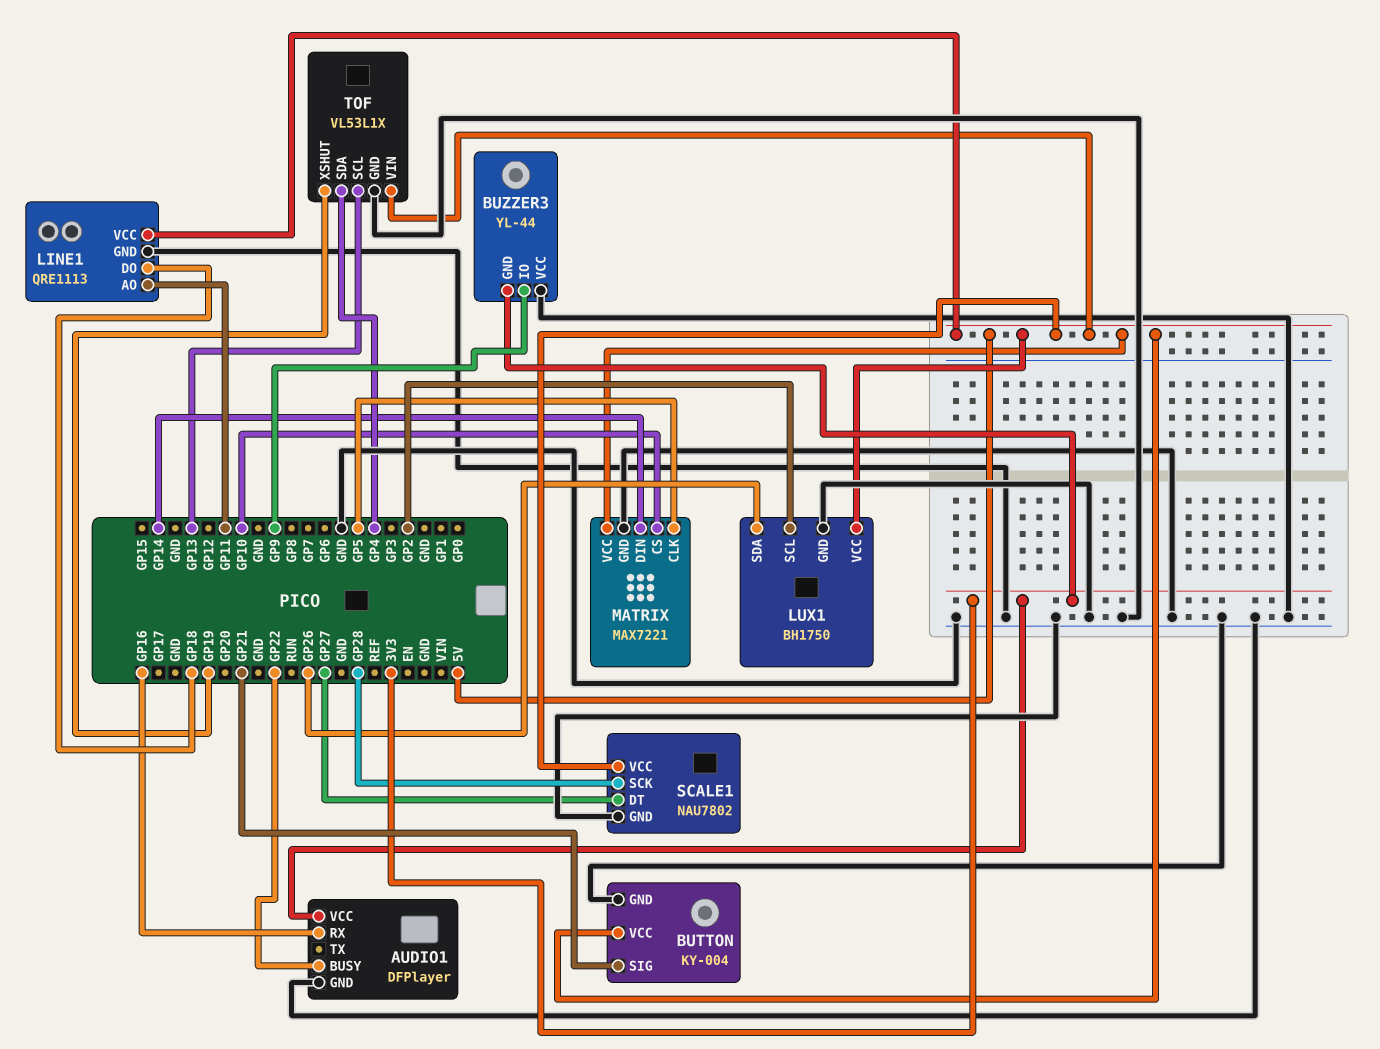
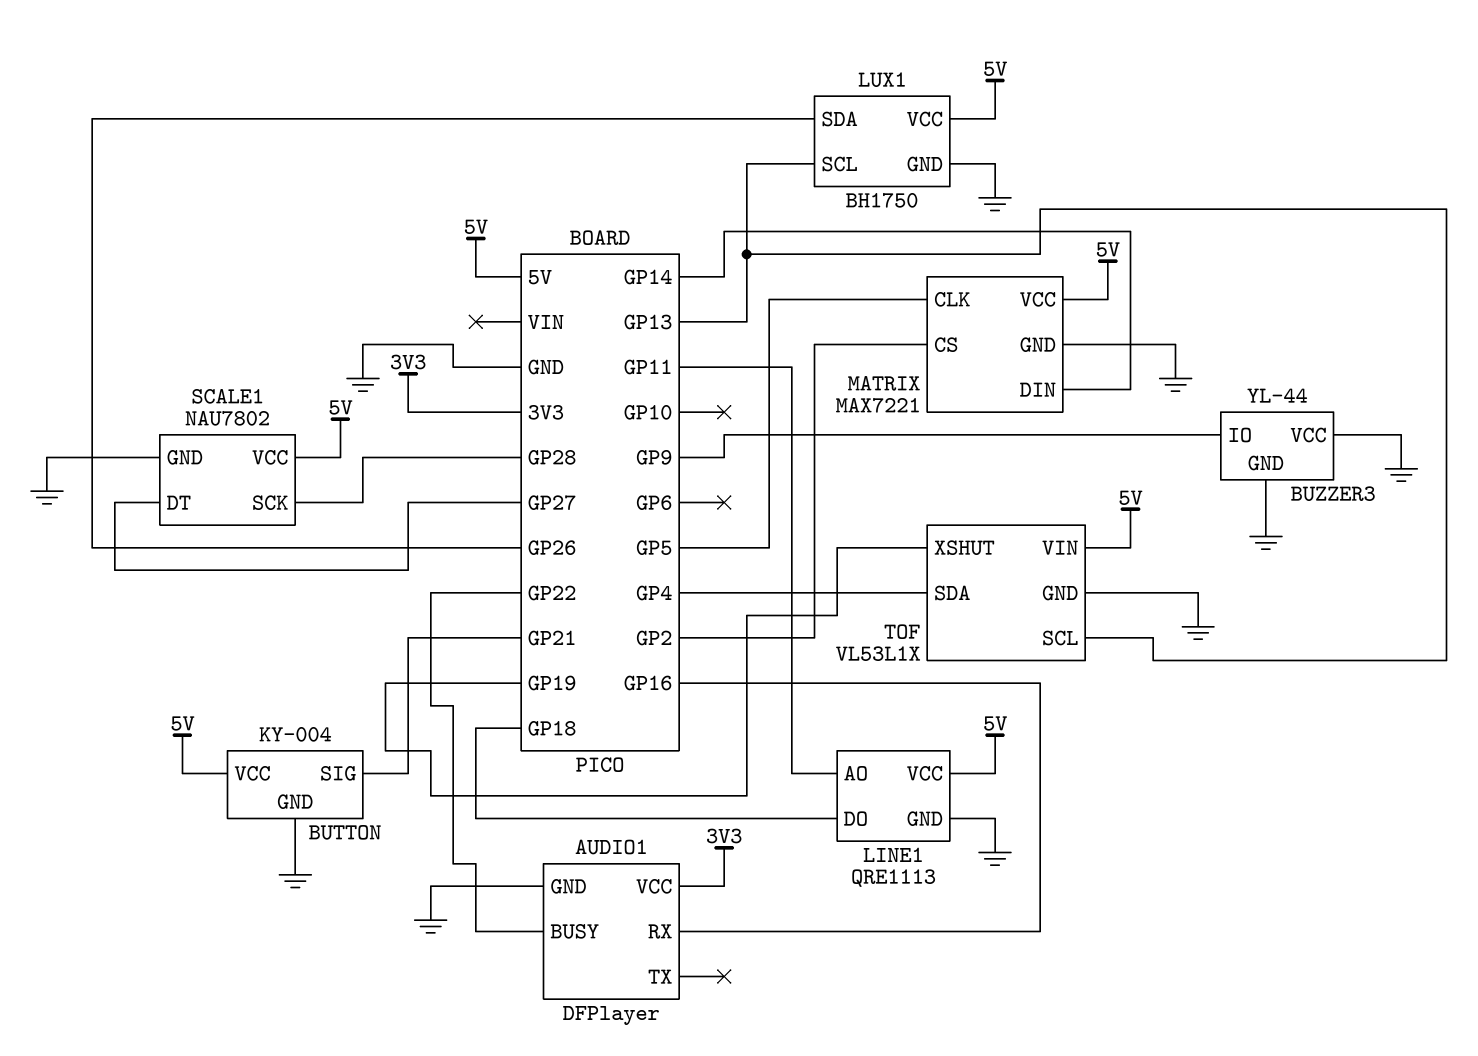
BUZZER3 pin GND: 3V3 -> GND
LUX1 pin SCL: GP2 -> GP13
MATRIX pin CS: GP10 -> GP2

